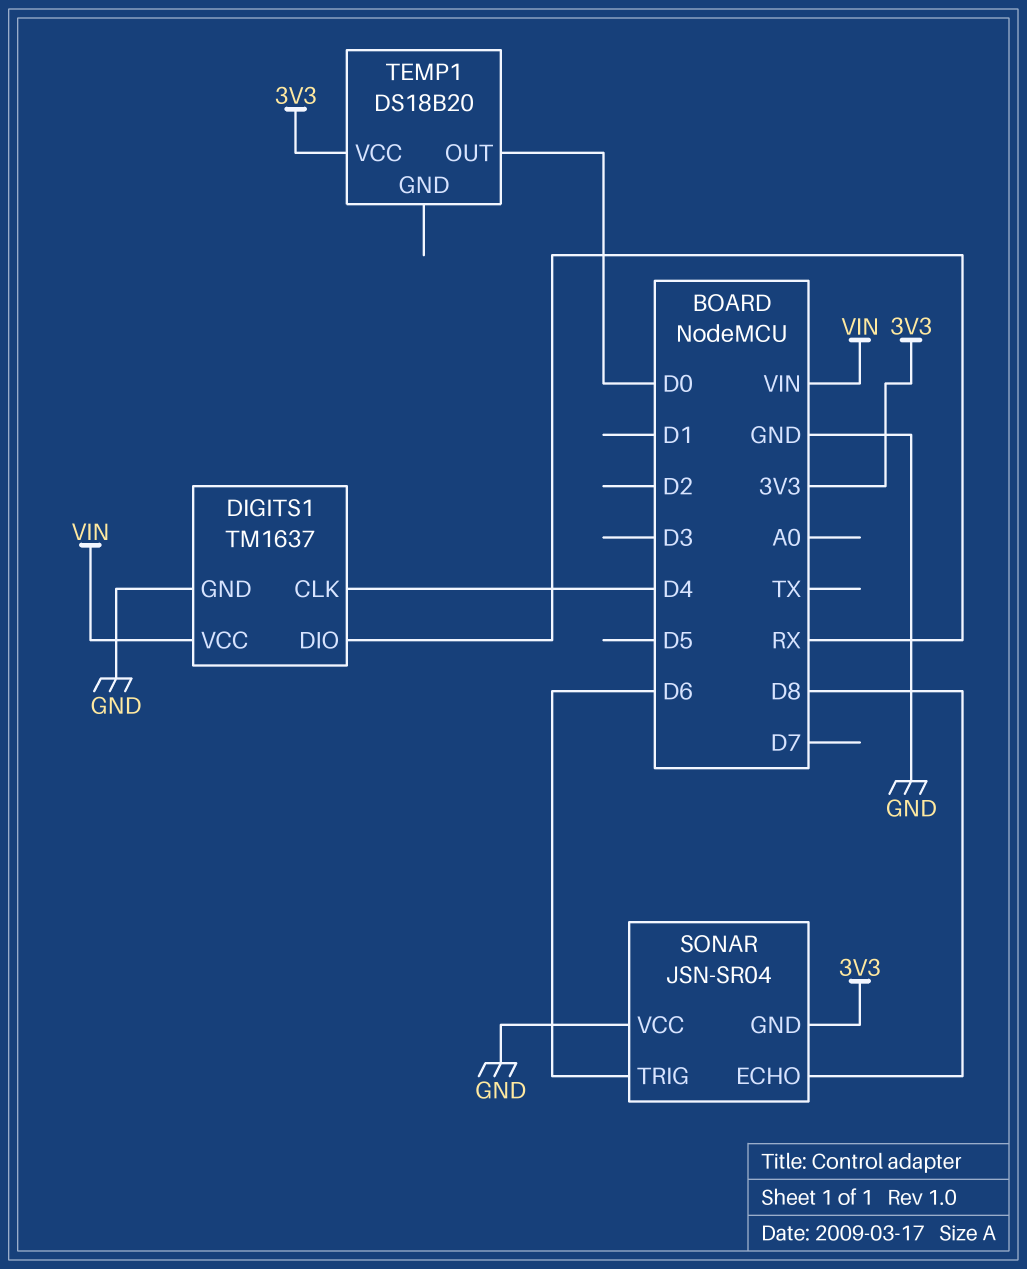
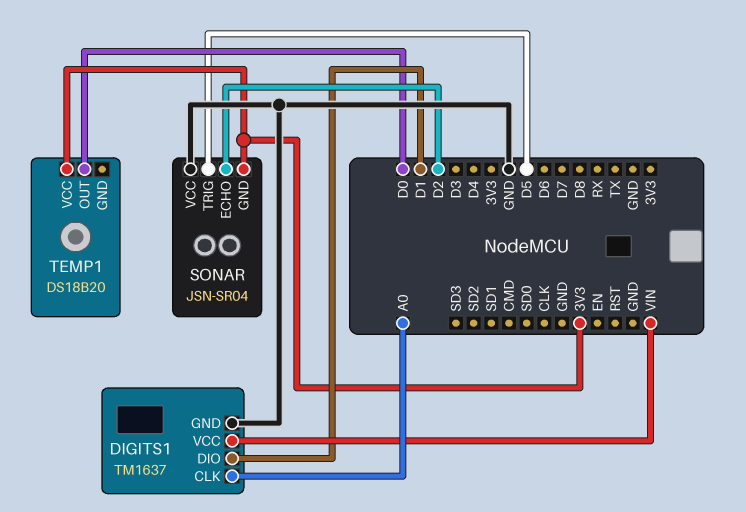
DIGITS1 pin CLK: D4 -> A0
DIGITS1 pin DIO: RX -> D1
SONAR pin ECHO: D8 -> D2
SONAR pin TRIG: D6 -> D5

